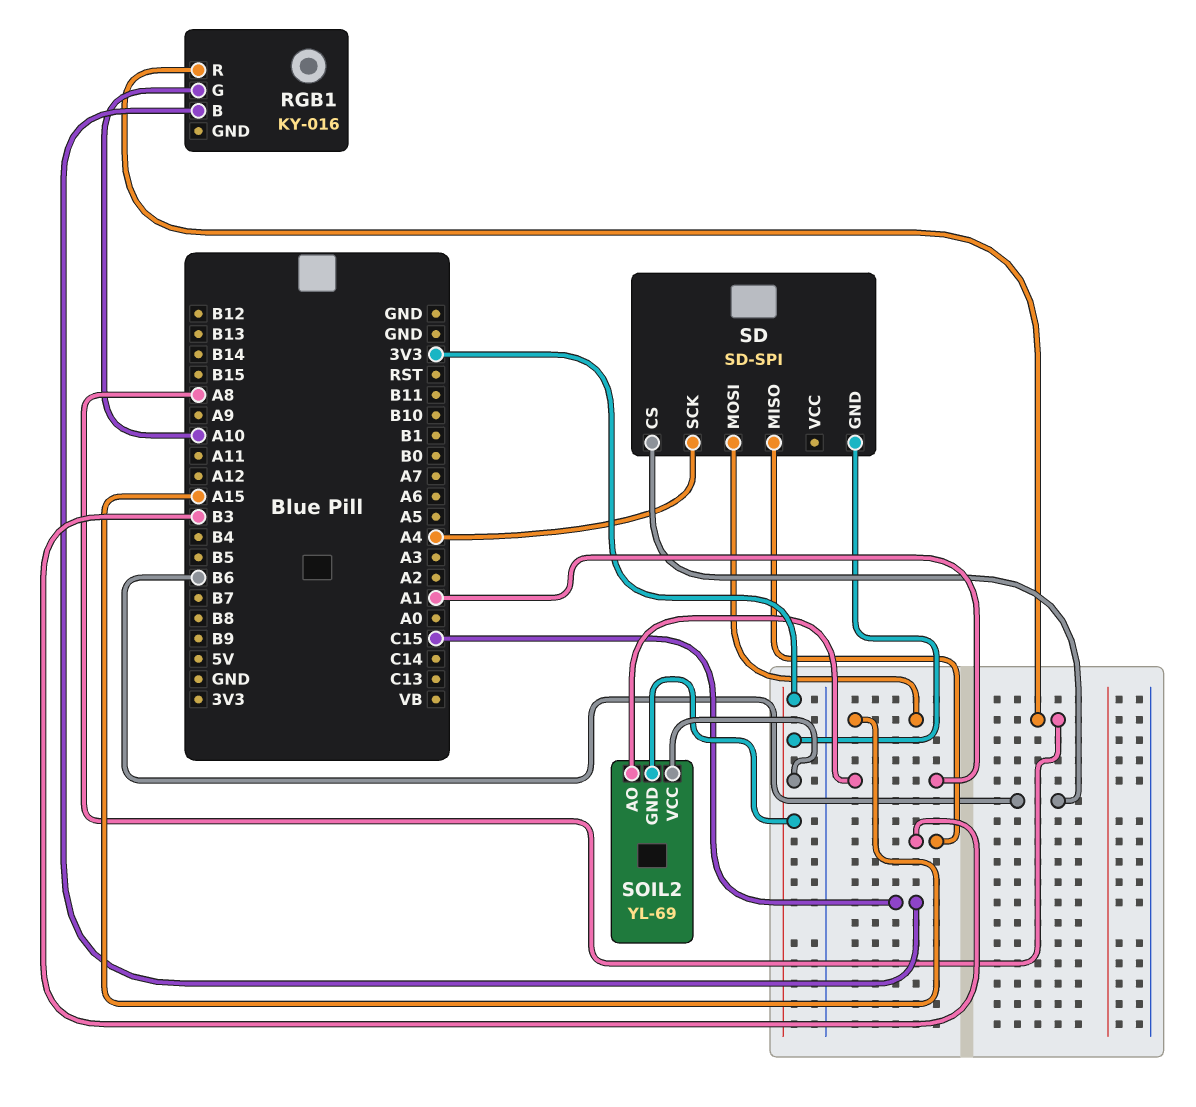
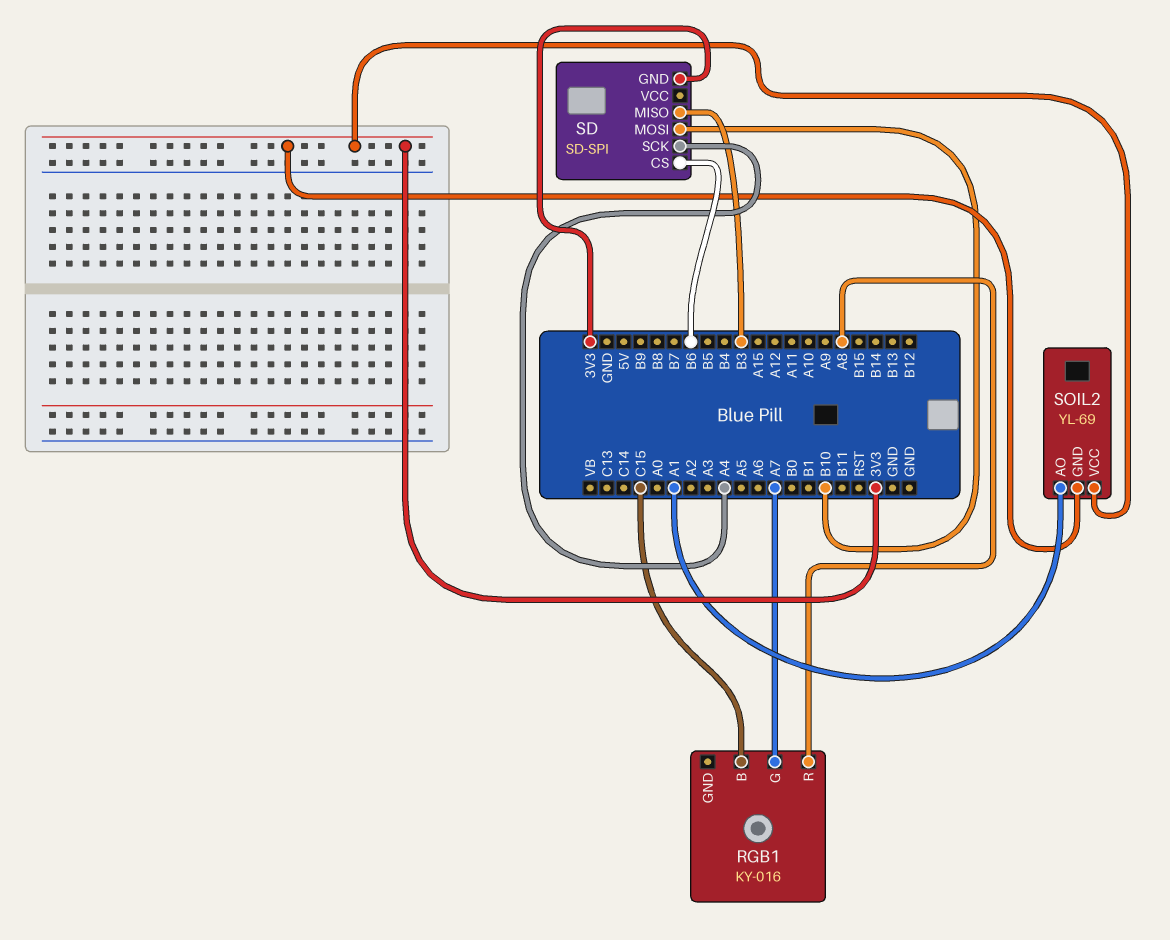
RGB1 pin G: A10 -> A7
SD pin MOSI: A15 -> B10

